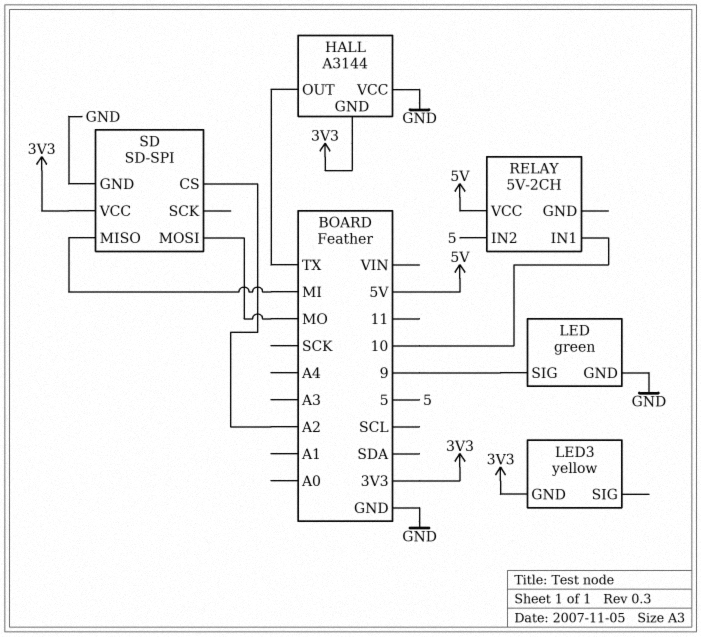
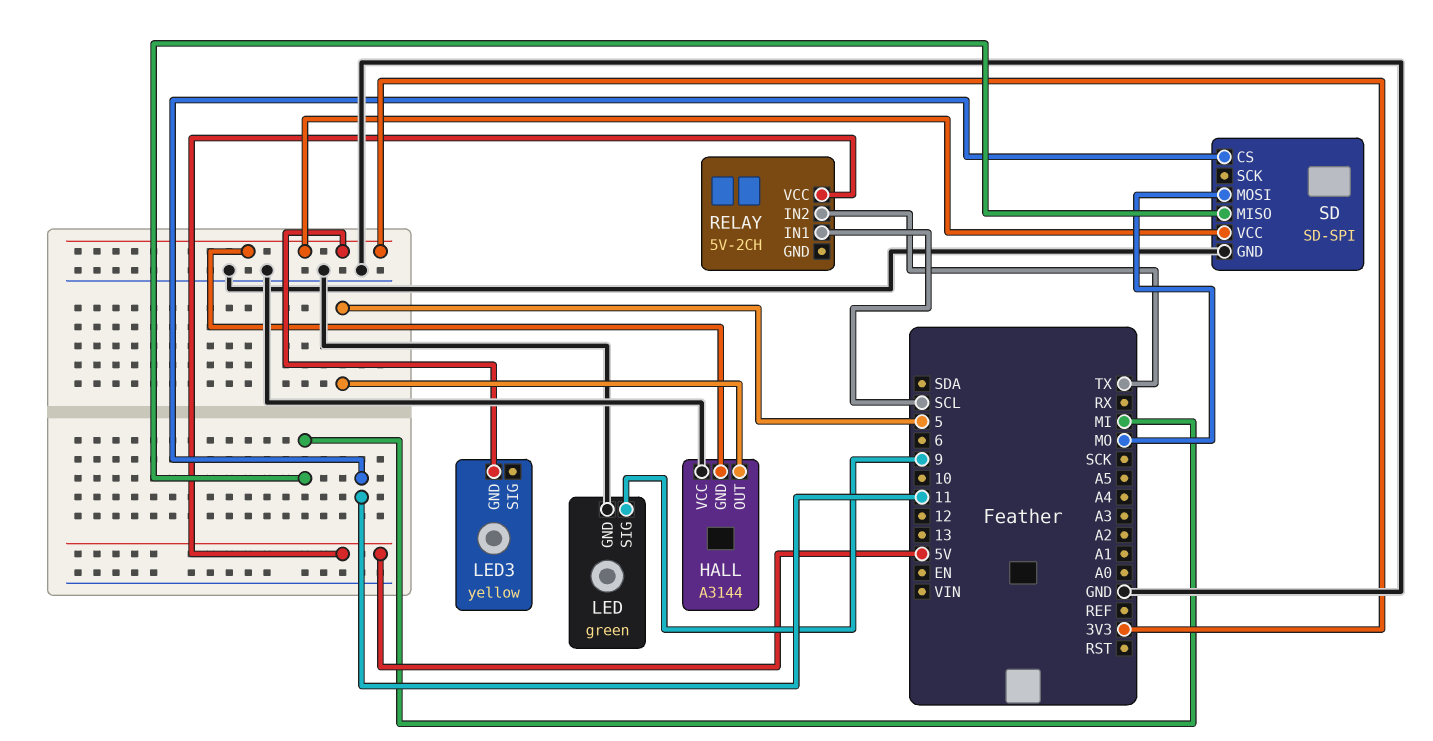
HALL pin OUT: TX -> 5
RELAY pin IN1: 10 -> SCL
RELAY pin IN2: 5 -> TX
SD pin CS: A2 -> 11

